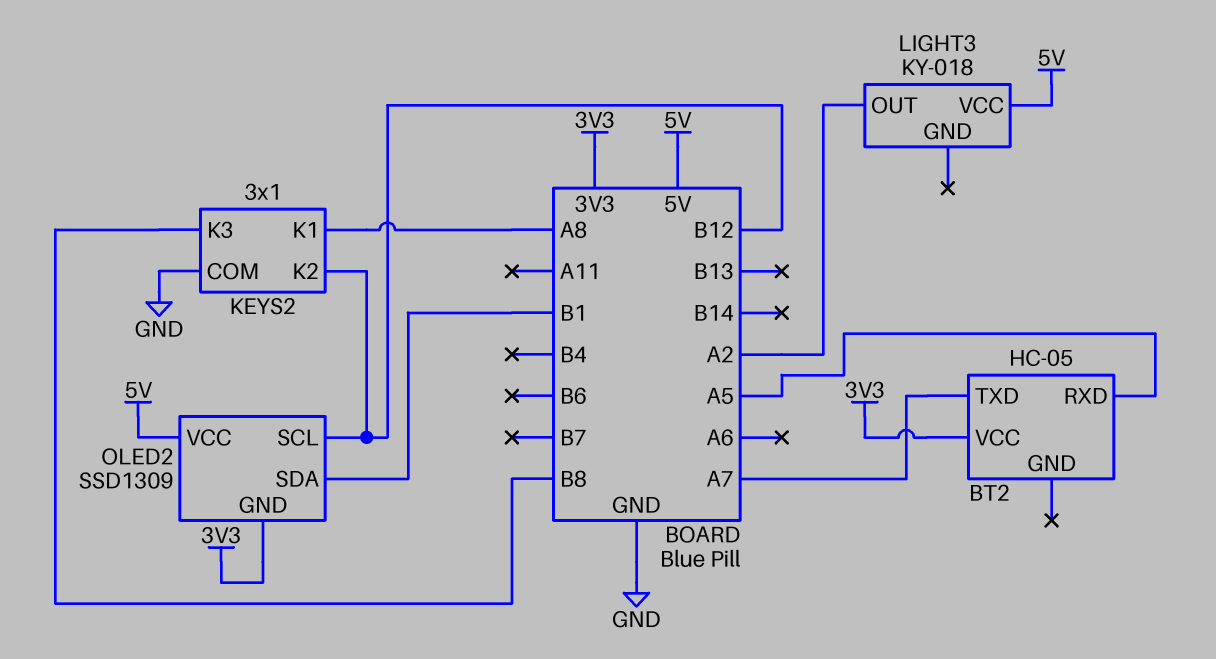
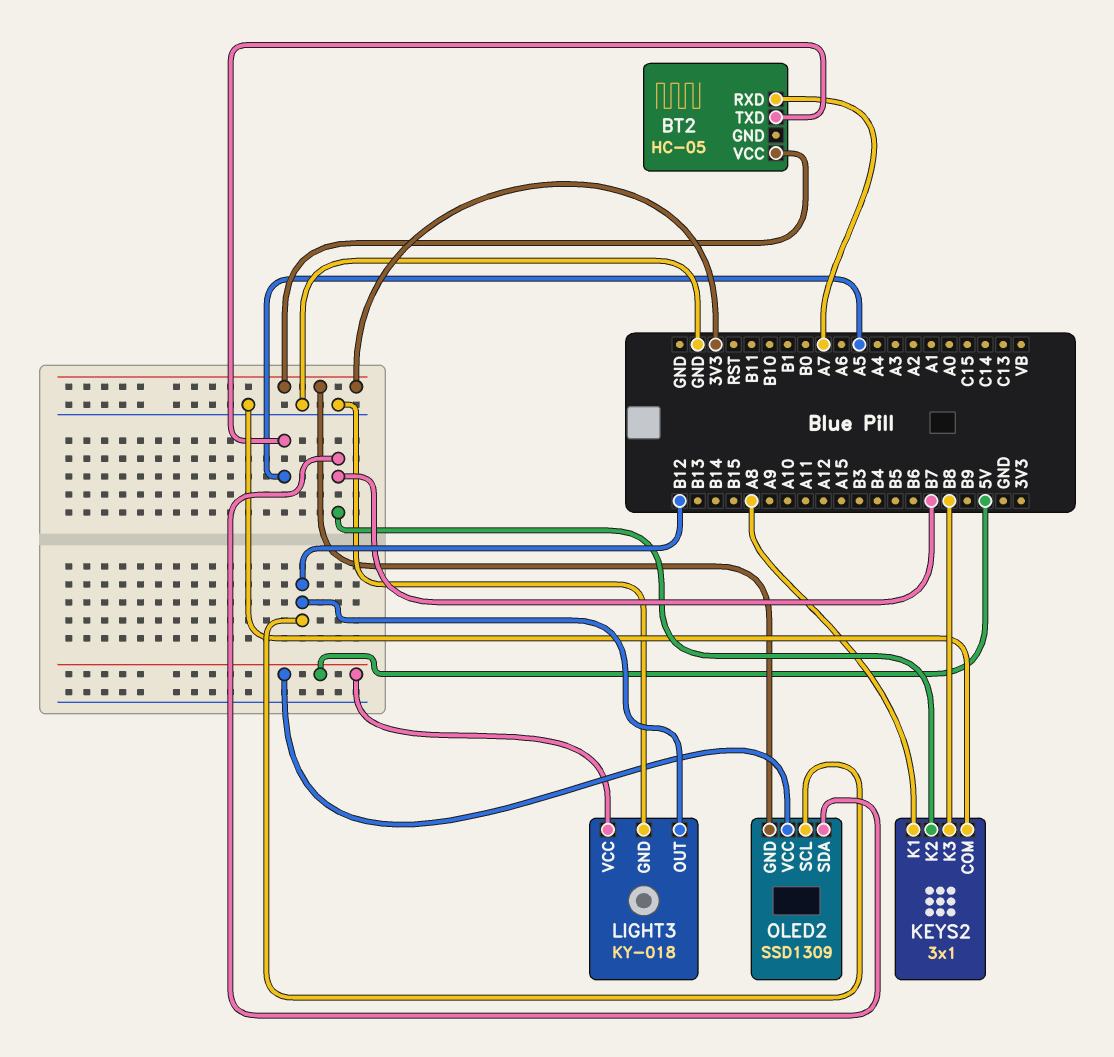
BT2 pin RXD: A5 -> A7
BT2 pin TXD: A7 -> A5
KEYS2 pin K2: B12 -> B7
LIGHT3 pin GND: none -> GND
LIGHT3 pin OUT: A2 -> B12
OLED2 pin SDA: B1 -> B7

